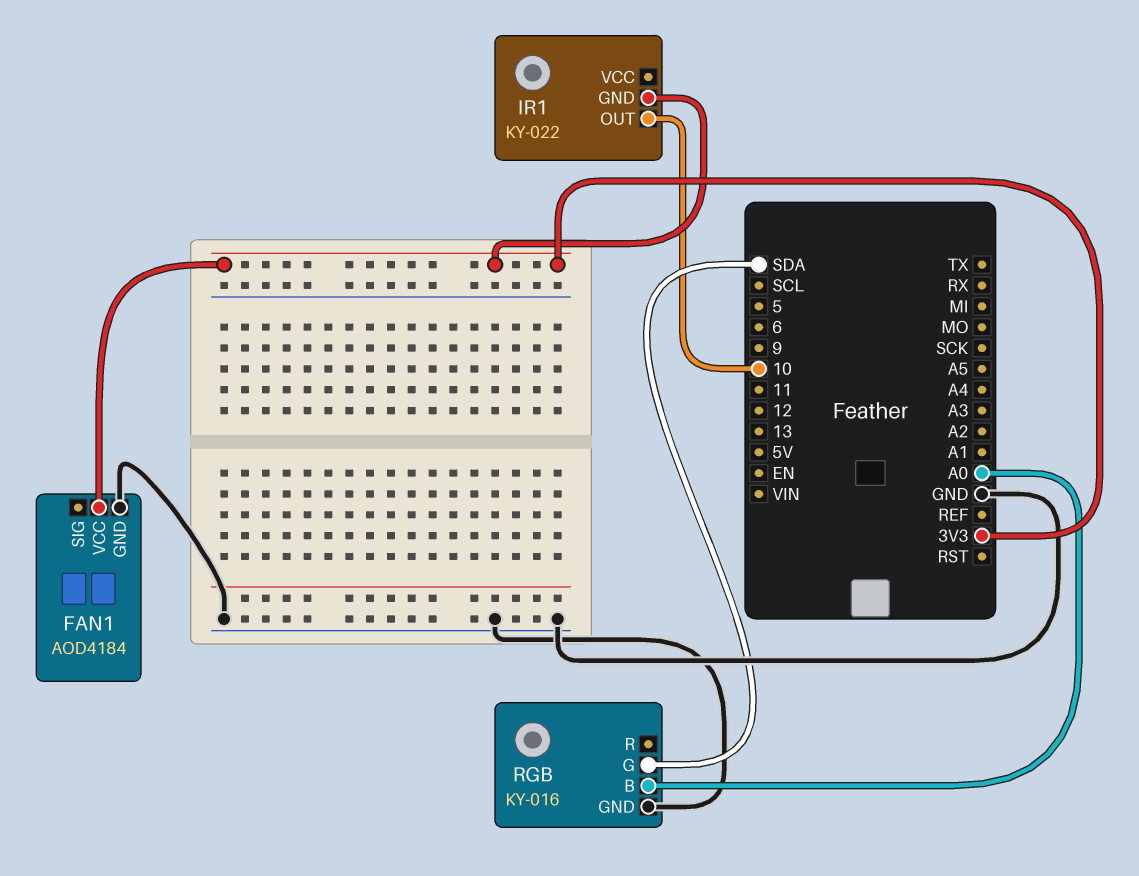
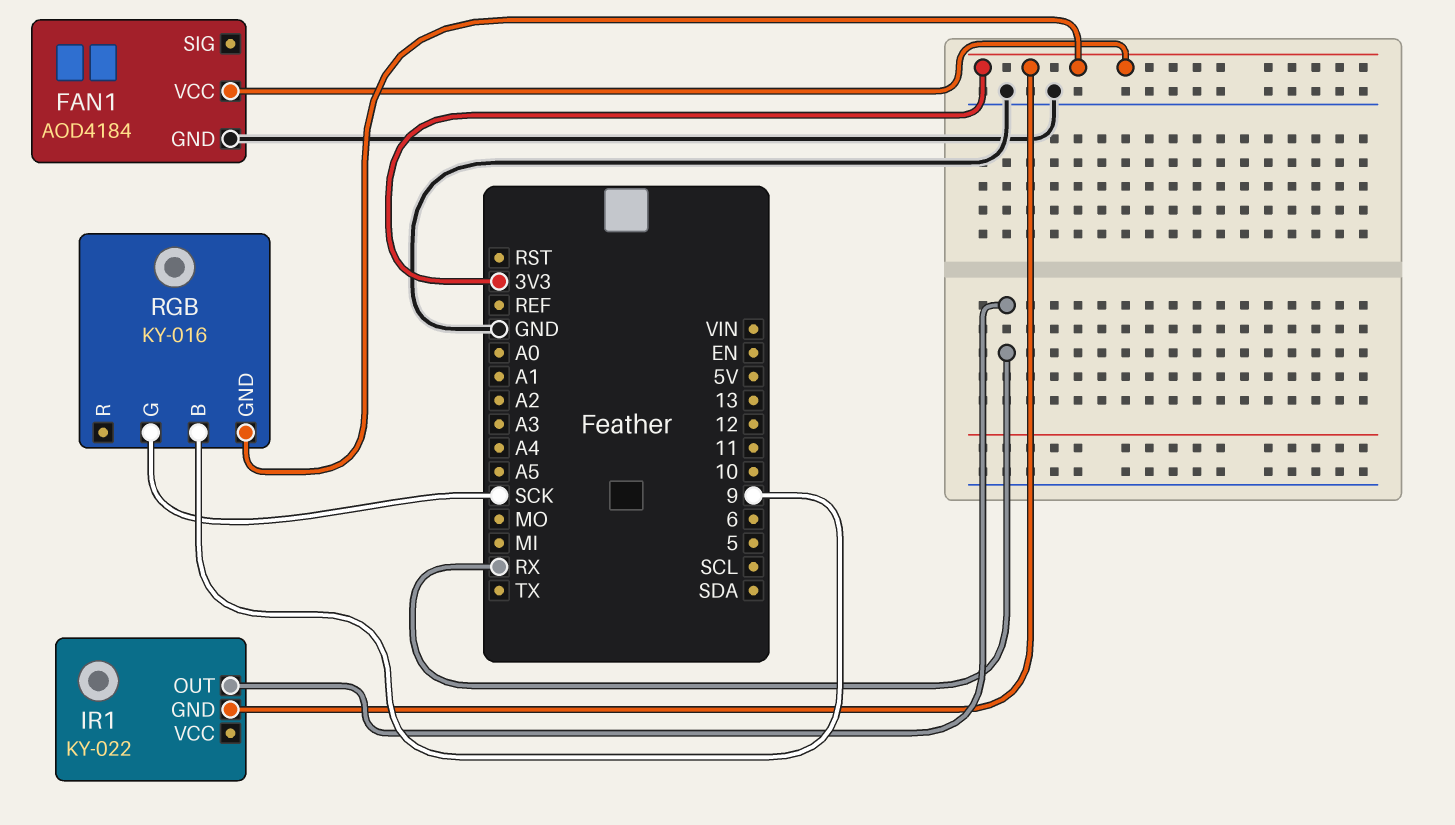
IR1 pin OUT: 10 -> RX
RGB pin B: A0 -> 9
RGB pin G: SDA -> SCK
RGB pin GND: GND -> 3V3

